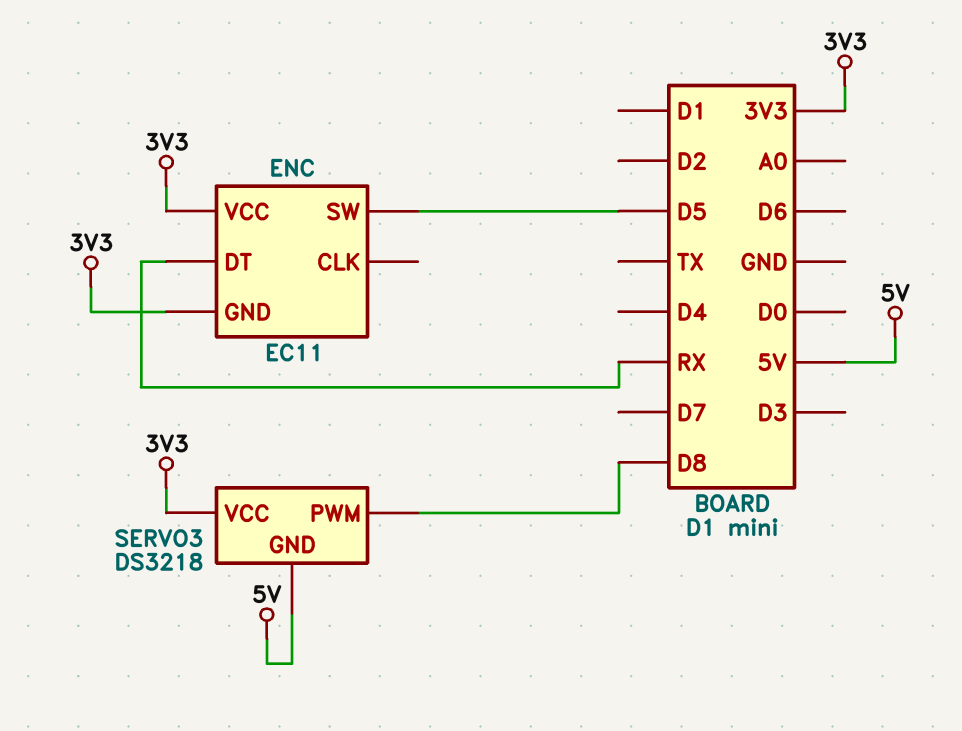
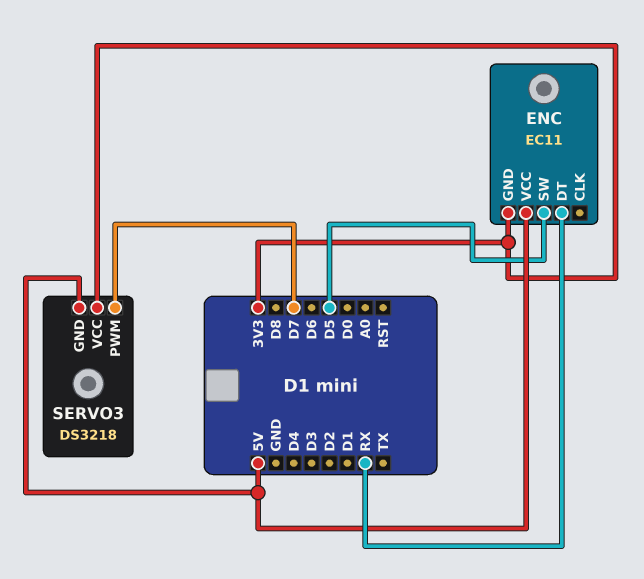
ENC pin VCC: 3V3 -> 5V
SERVO3 pin PWM: D8 -> D7

